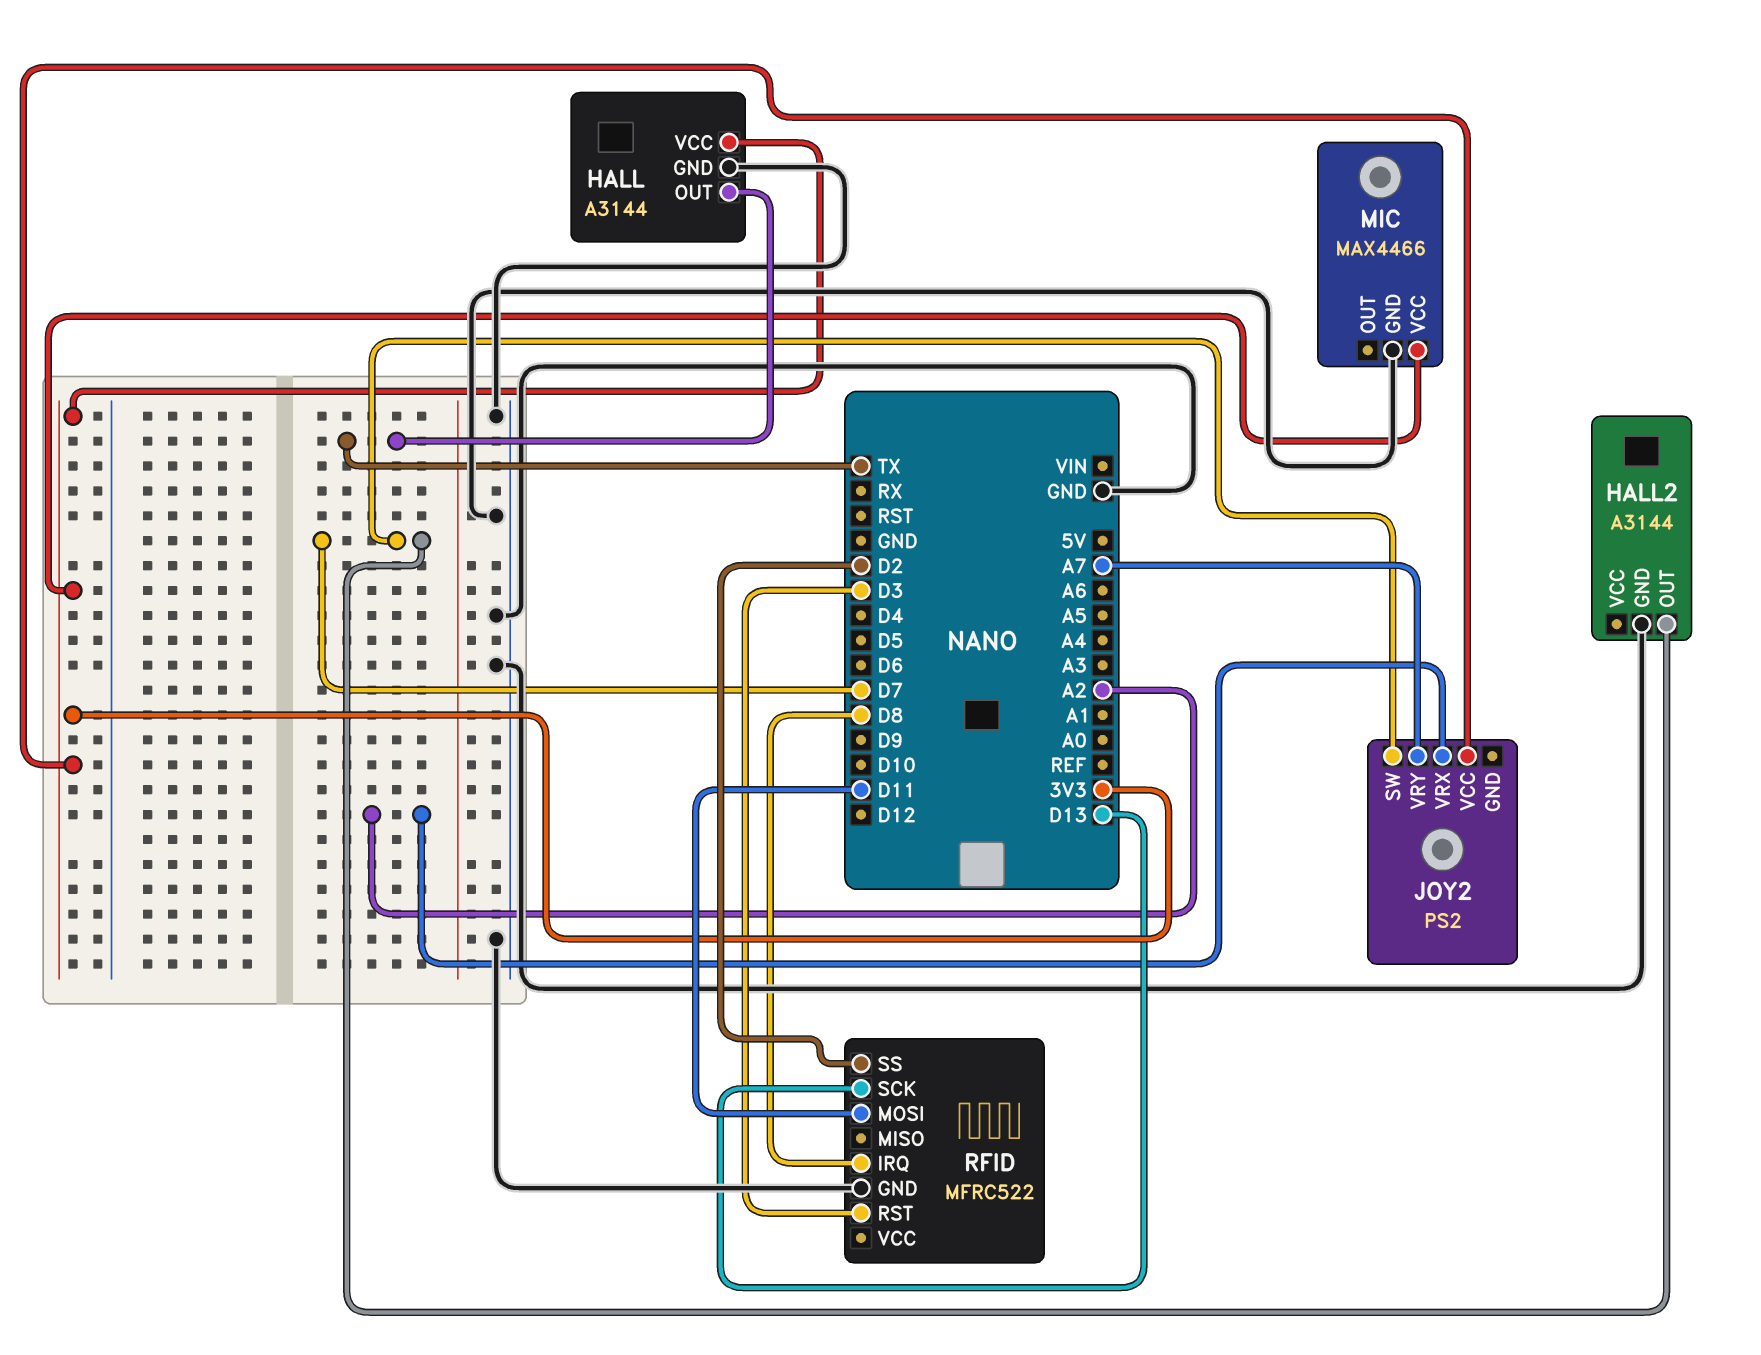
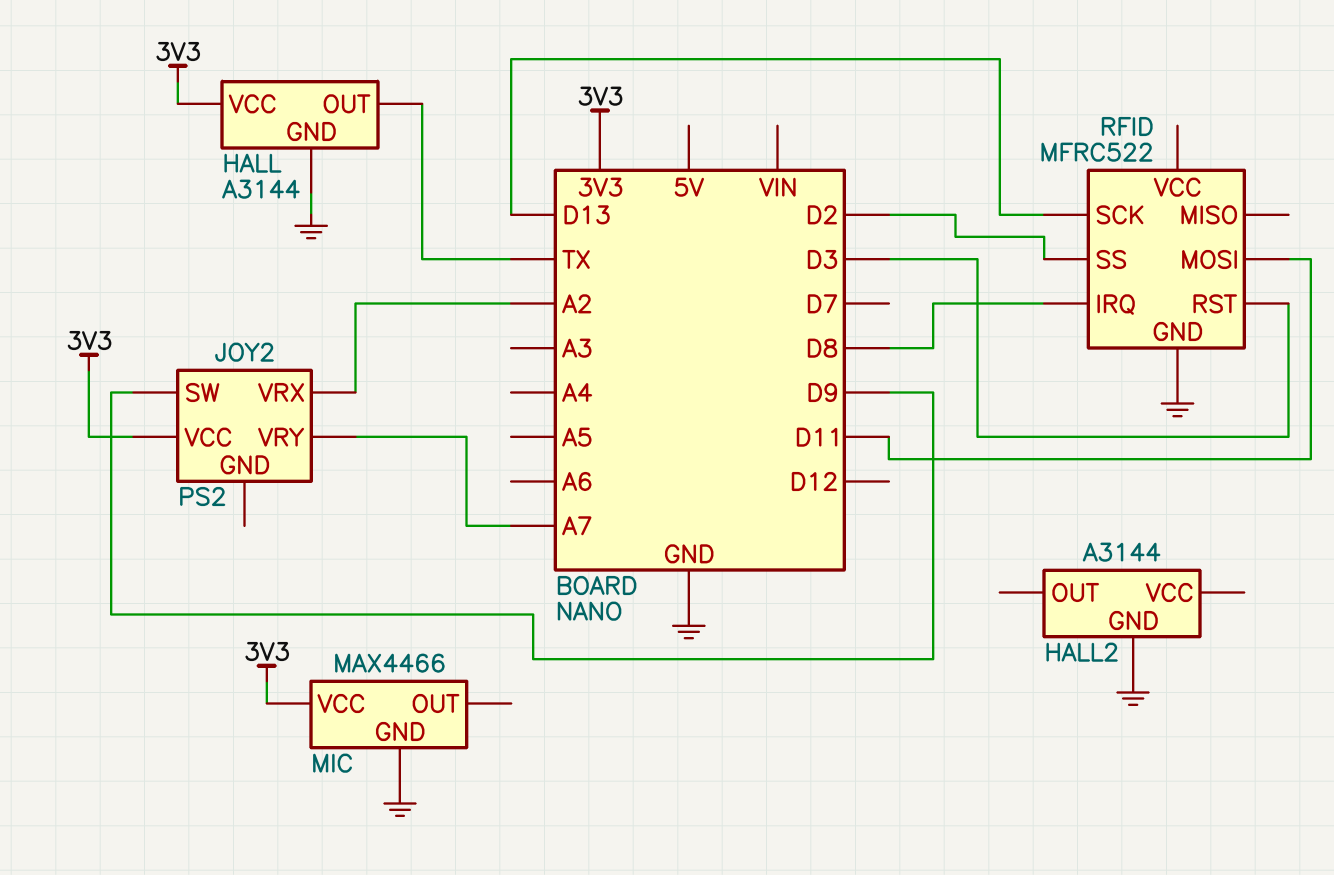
HALL2 pin OUT: D7 -> none
JOY2 pin SW: D7 -> D9

